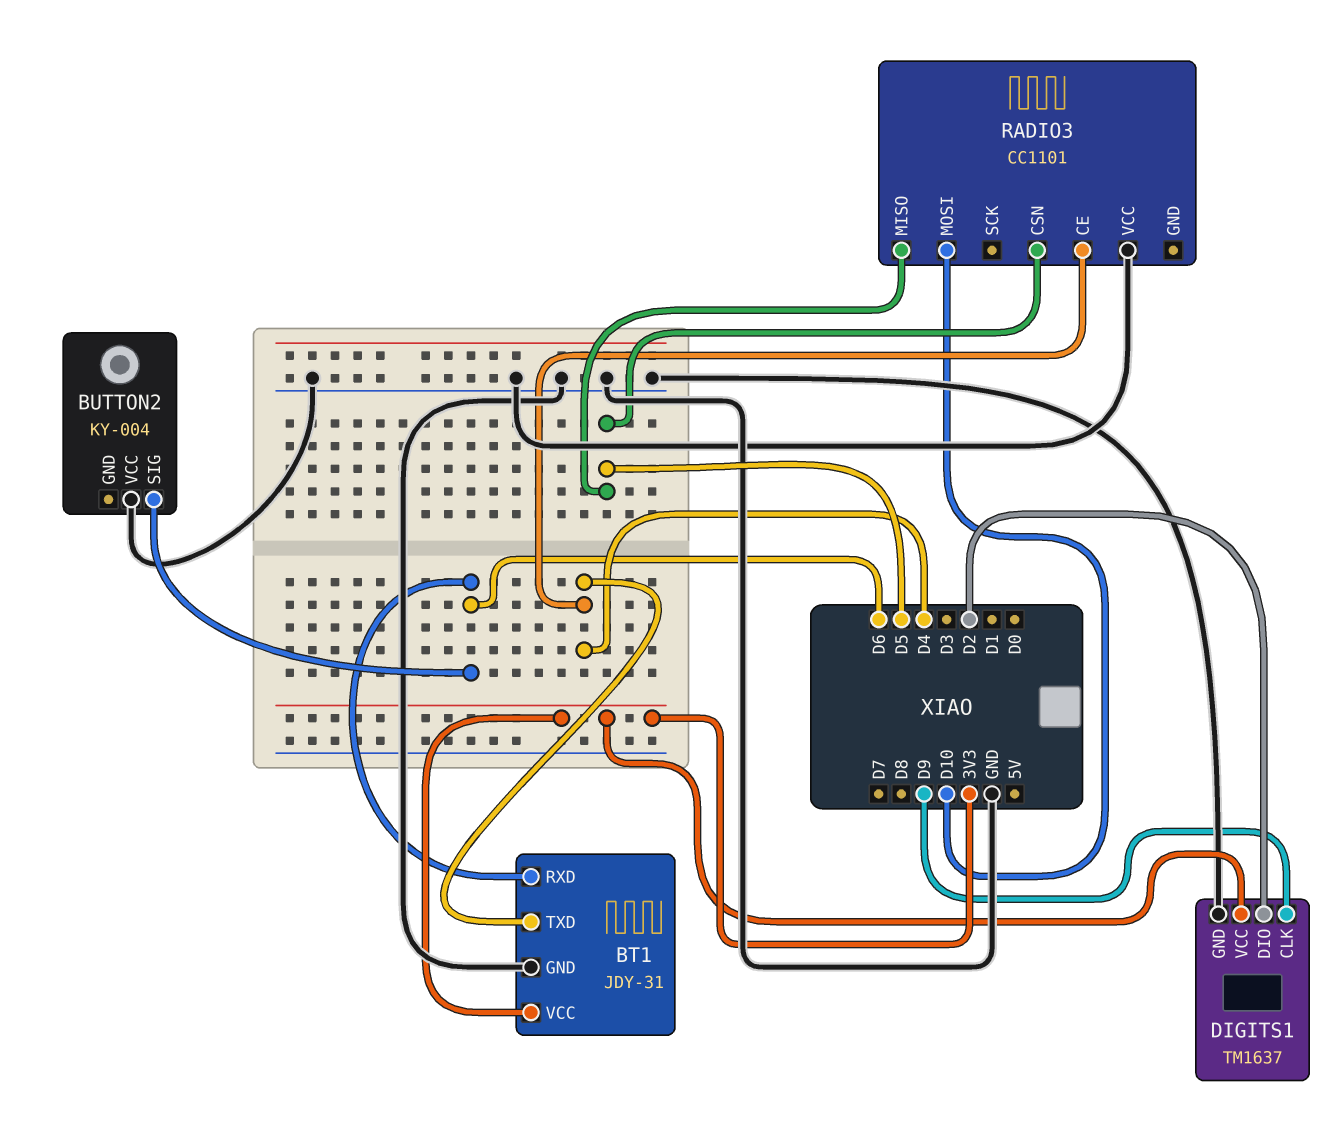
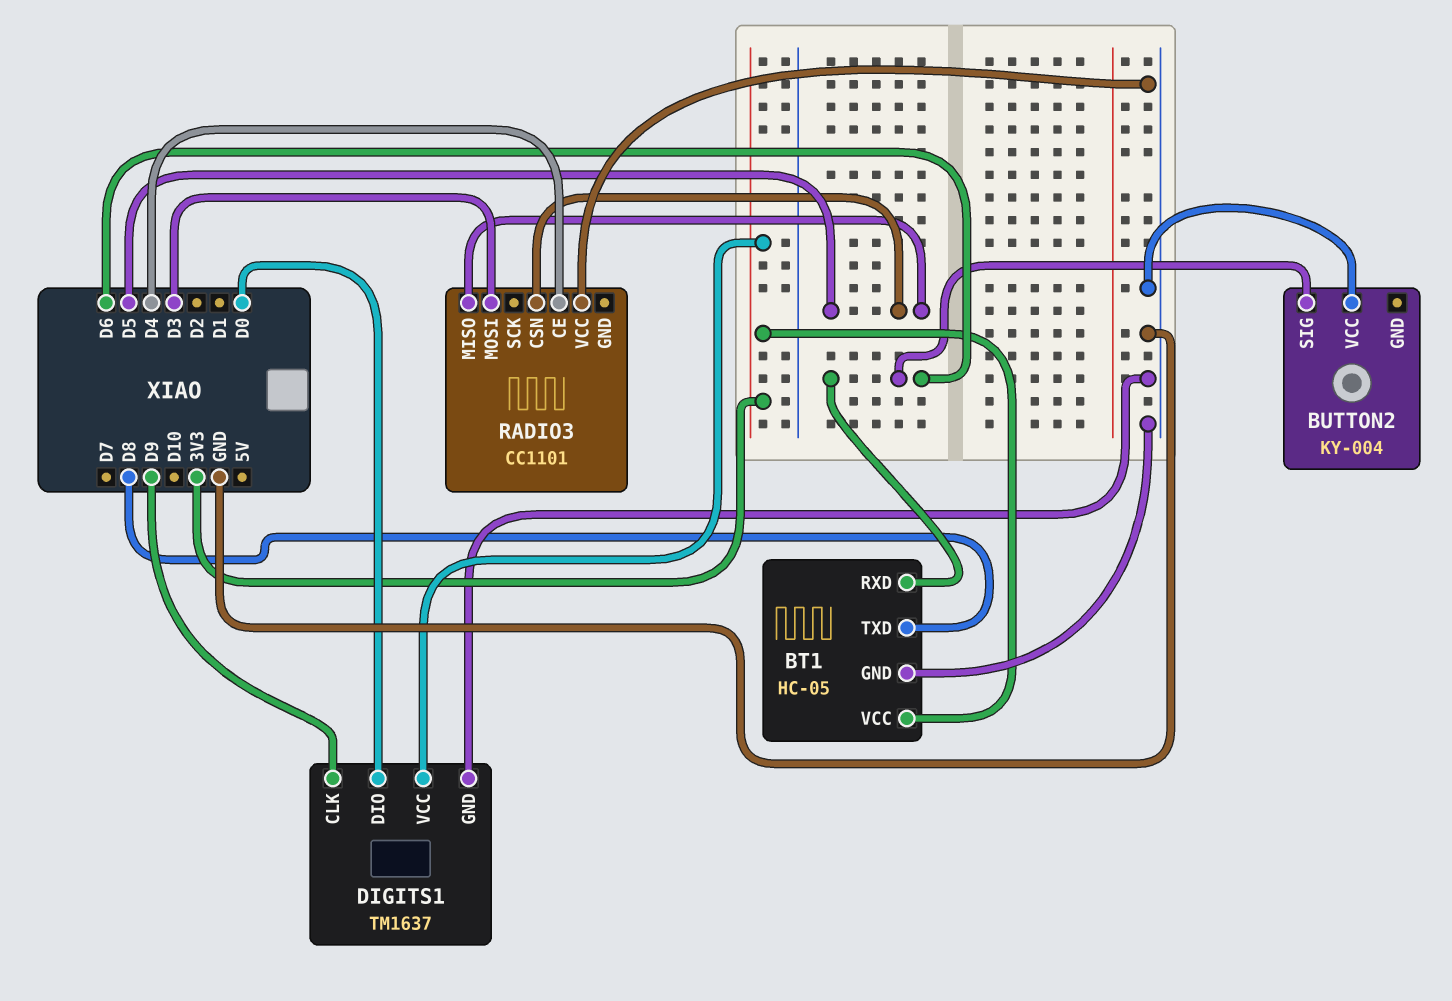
BT1: JDY-31 -> HC-05
BT1 pin TXD: D4 -> D8
DIGITS1 pin DIO: D2 -> D0
RADIO3 pin MOSI: D10 -> D3

